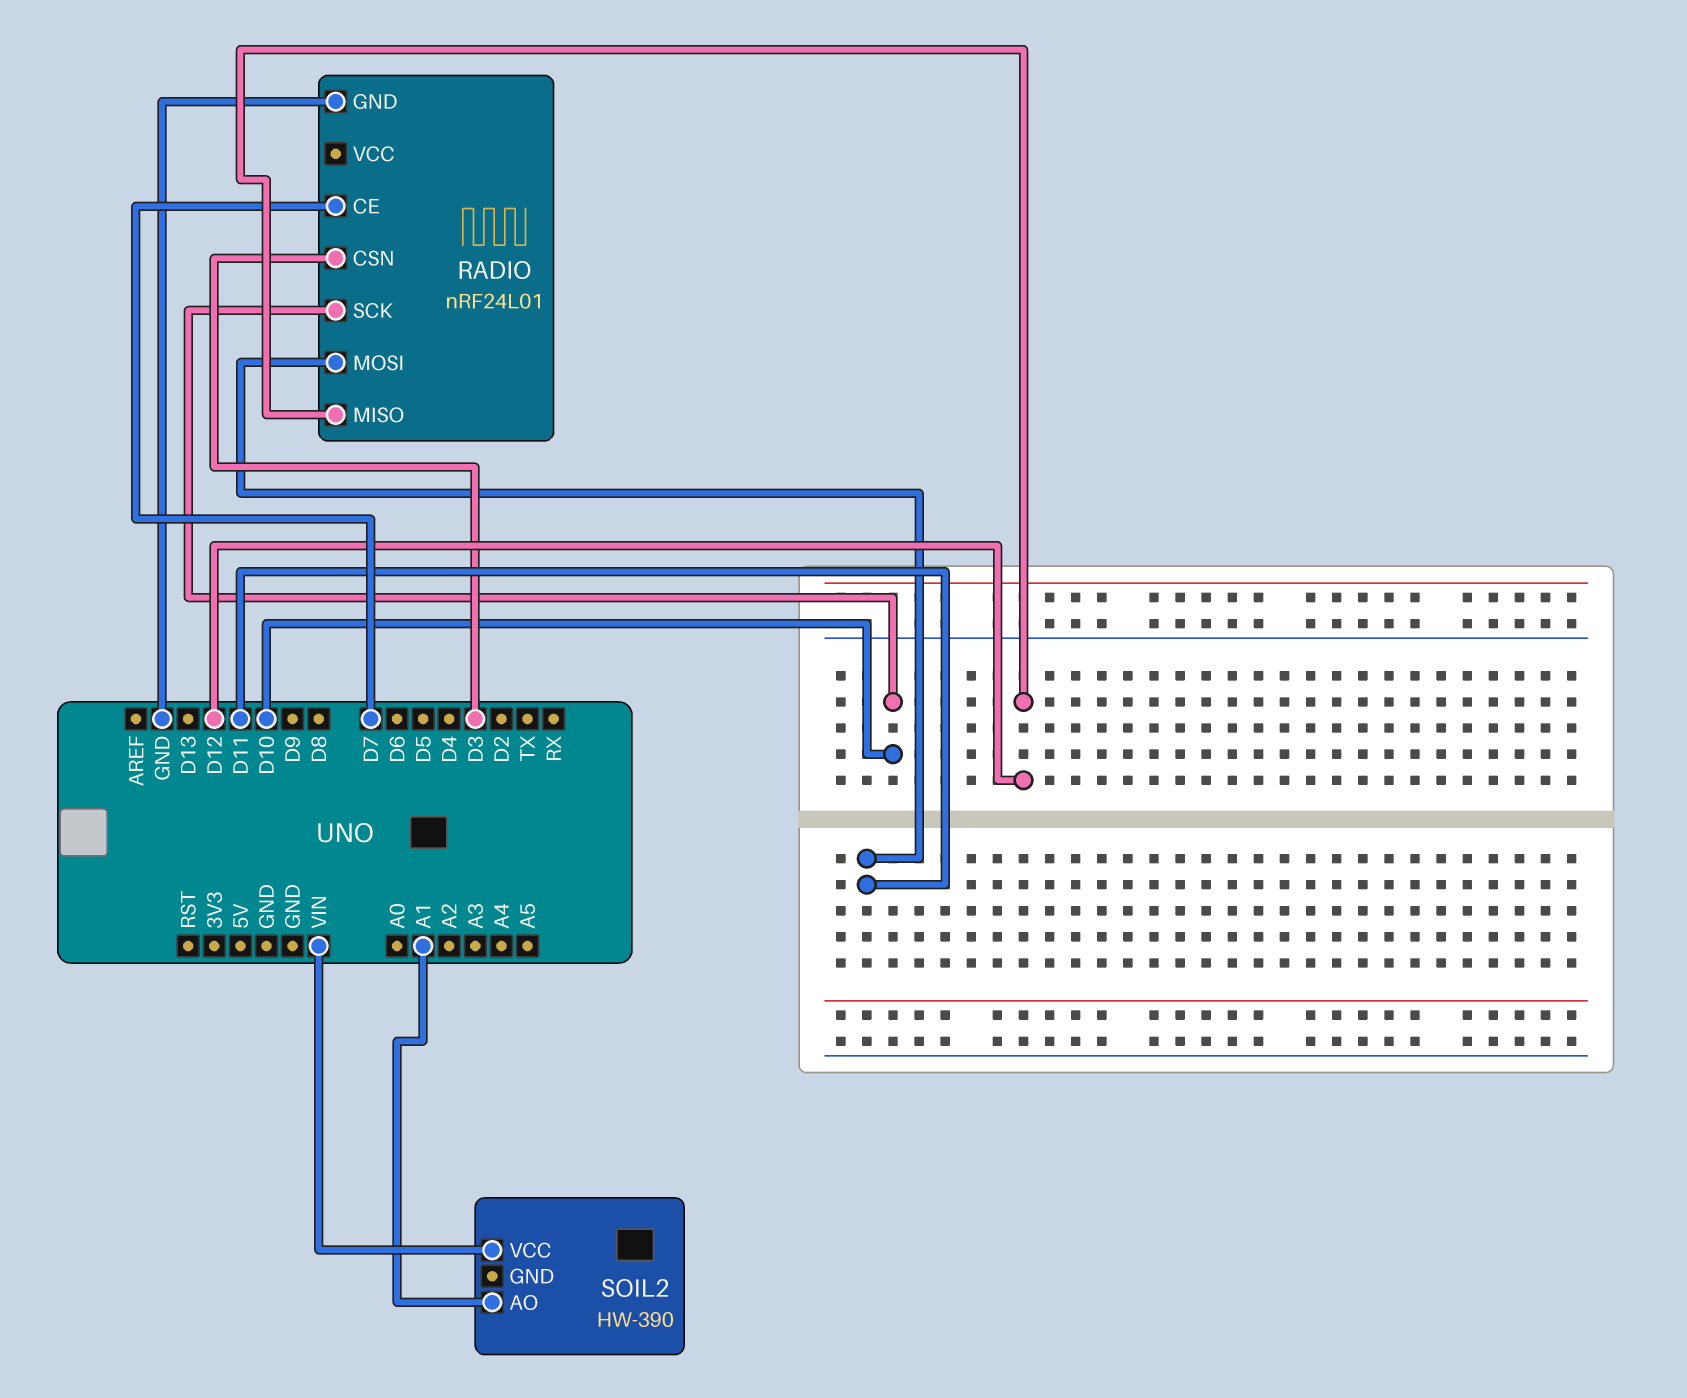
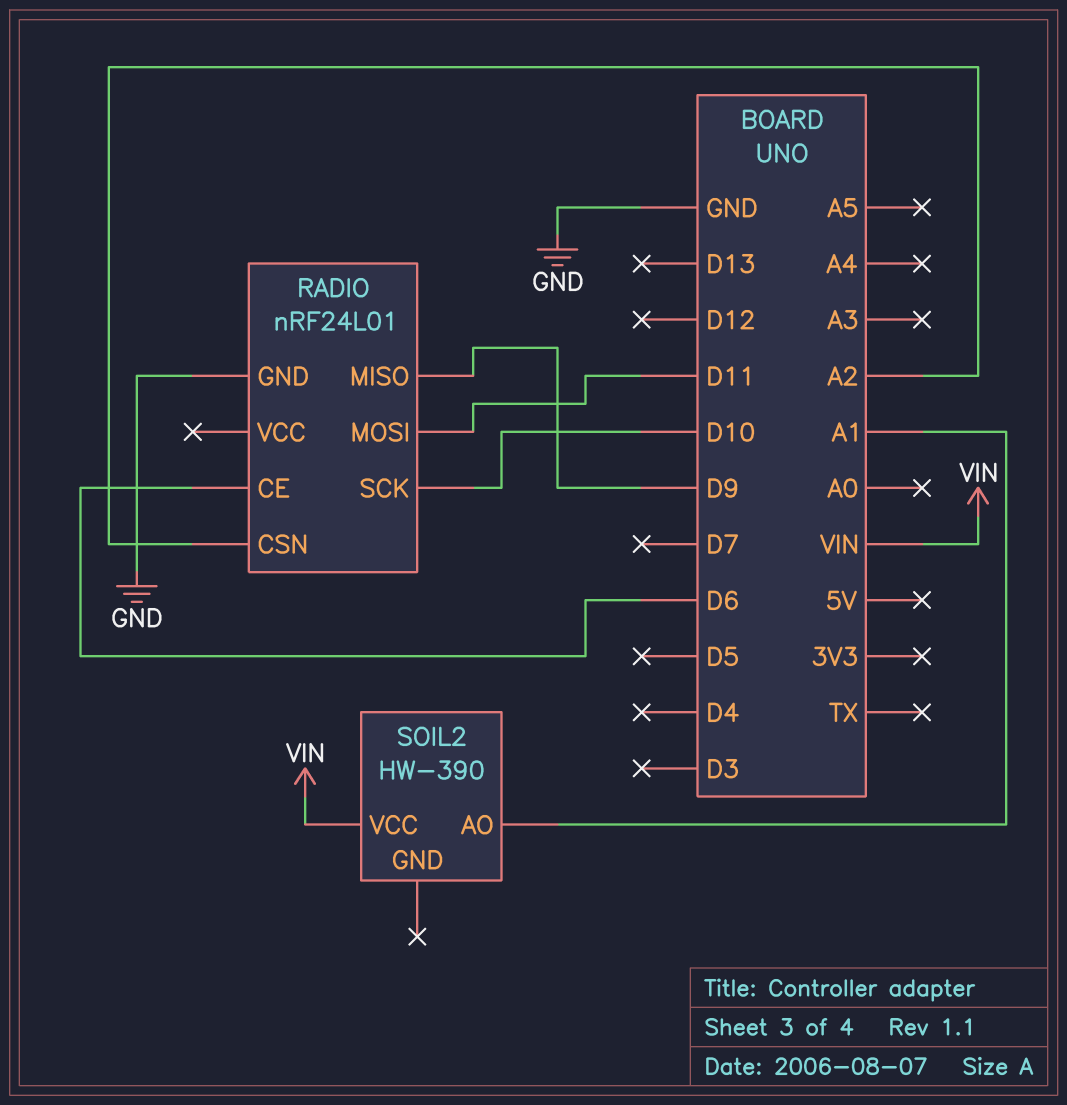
RADIO pin CE: D7 -> D6
RADIO pin CSN: D3 -> A2
RADIO pin MISO: D12 -> D9

